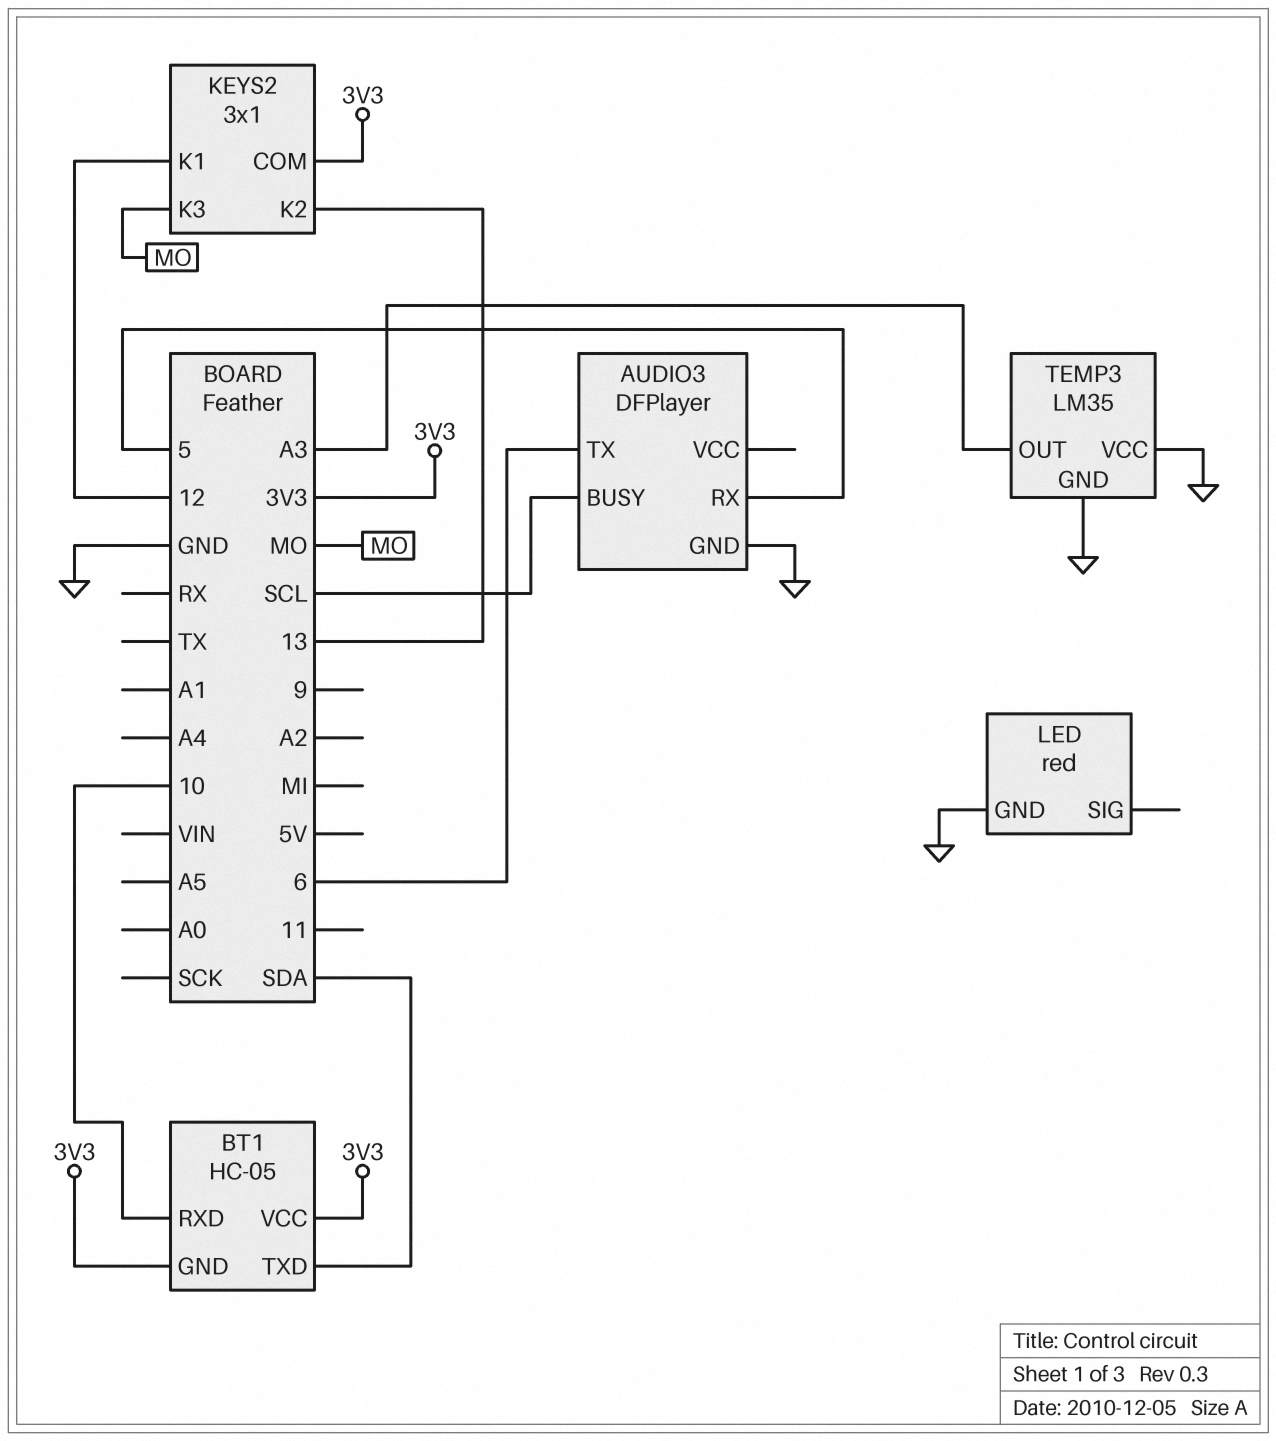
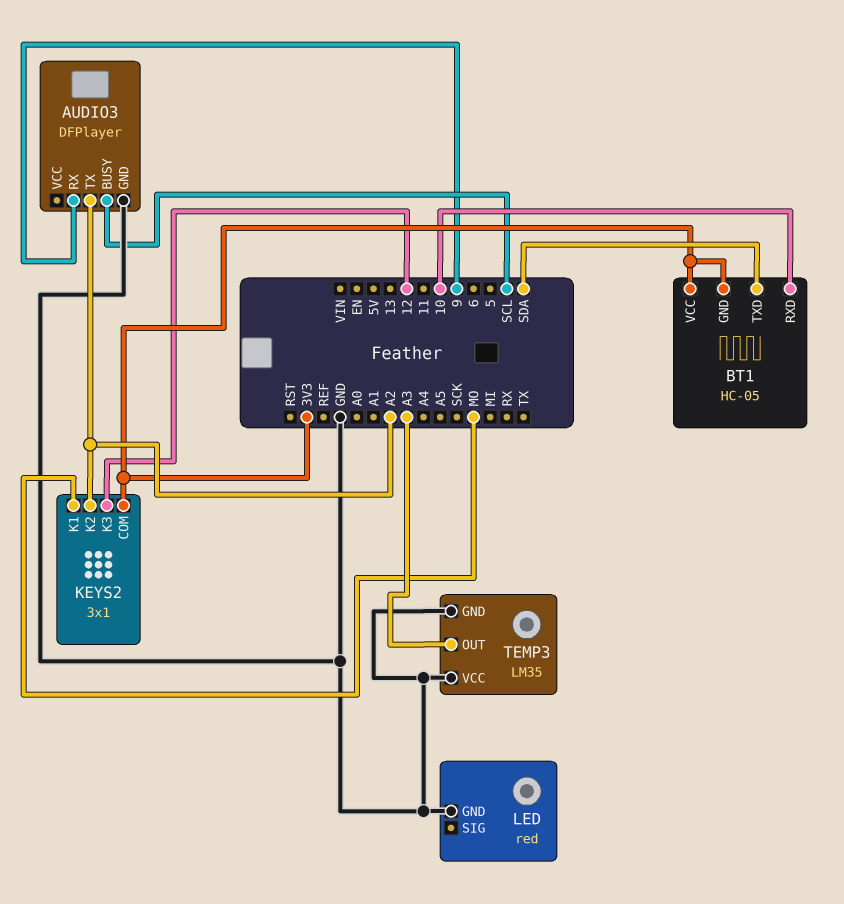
AUDIO3 pin RX: 5 -> 9
AUDIO3 pin TX: 6 -> A2
KEYS2 pin K1: 12 -> MO
KEYS2 pin K2: 13 -> A2
KEYS2 pin K3: MO -> 12

